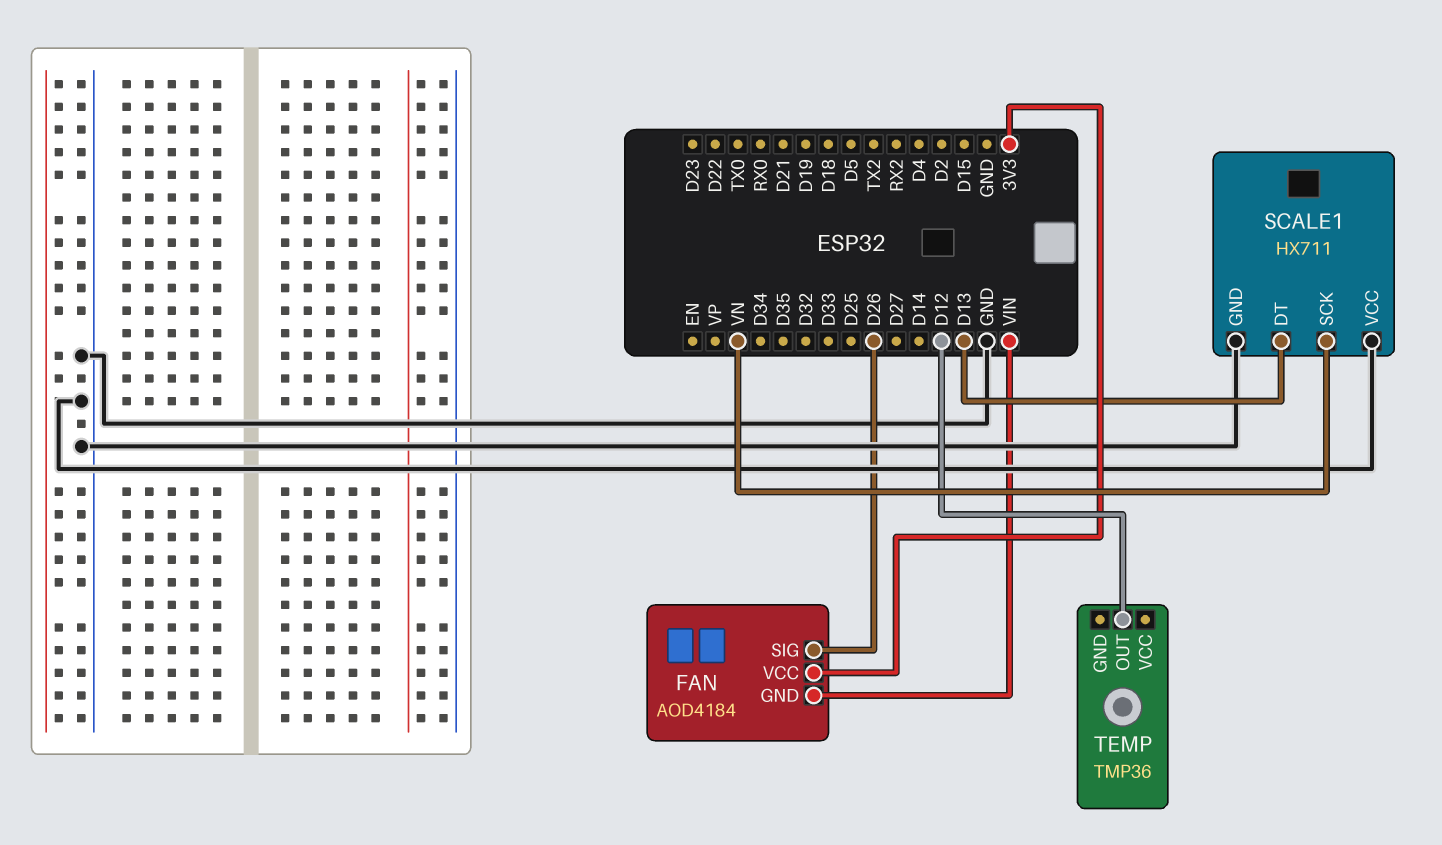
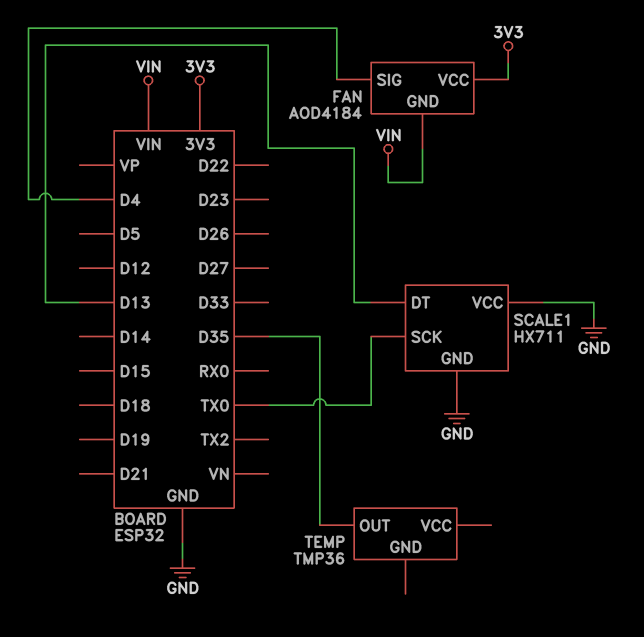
FAN pin SIG: D26 -> D4
SCALE1 pin SCK: VN -> TX0
TEMP pin OUT: D12 -> D35

